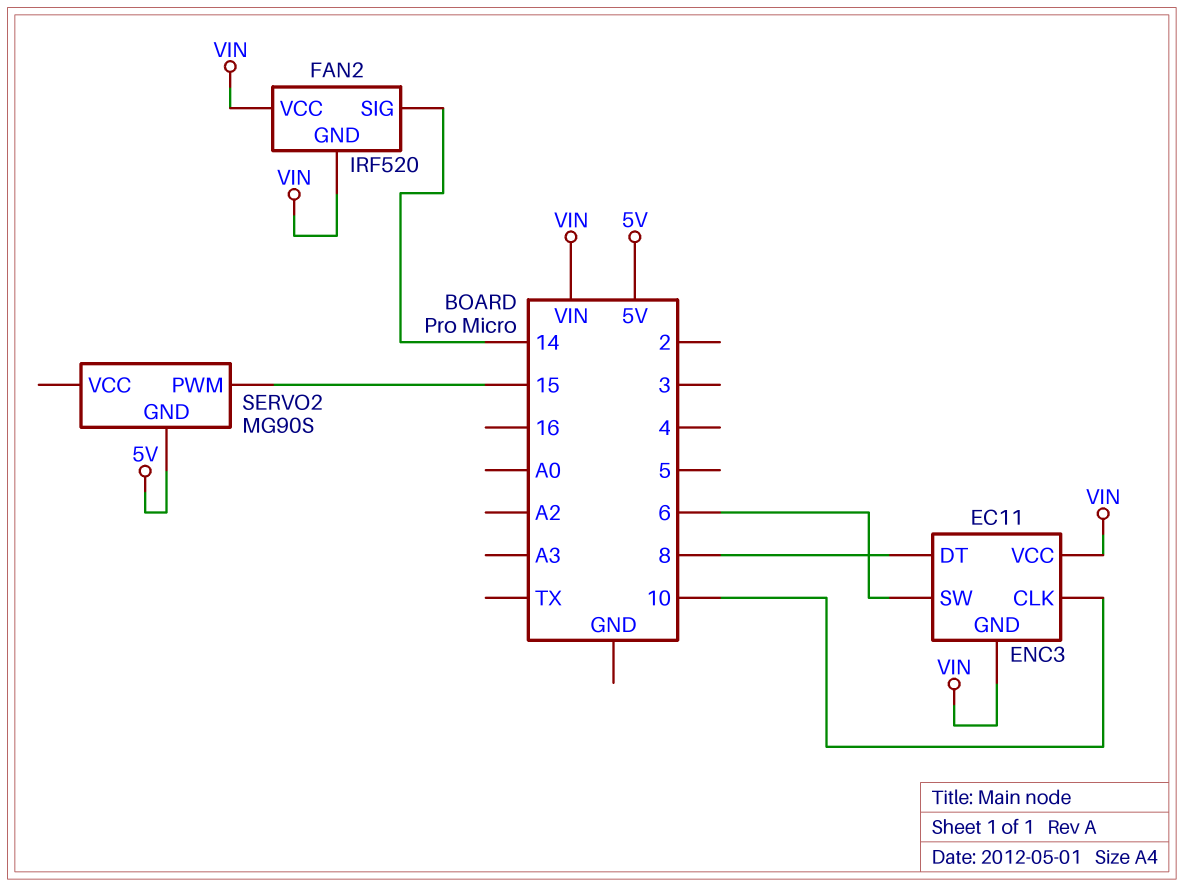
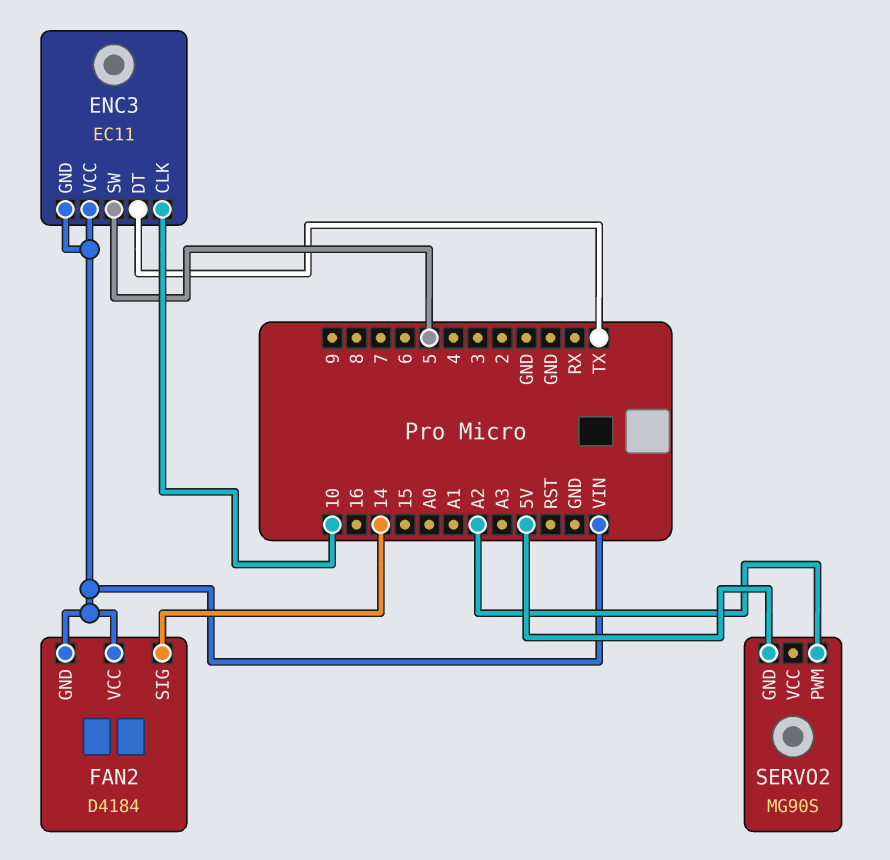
ENC3 pin DT: 8 -> TX
ENC3 pin SW: 6 -> 5
FAN2: IRF520 -> D4184
SERVO2 pin PWM: 15 -> A2

